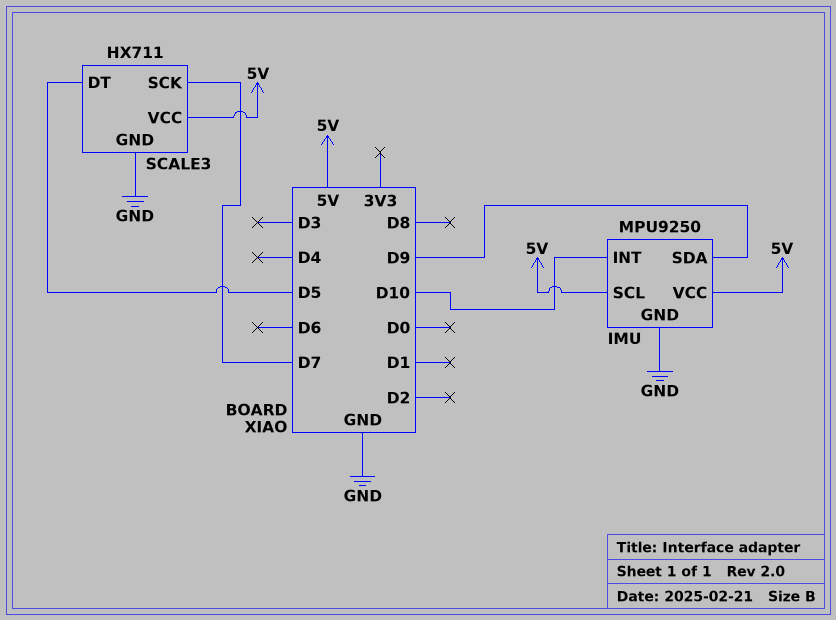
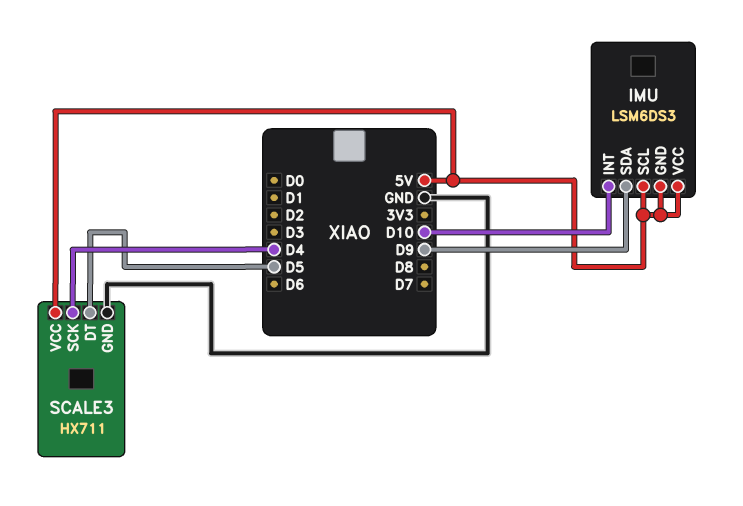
IMU: MPU9250 -> LSM6DS3
IMU pin GND: GND -> 5V
SCALE3 pin SCK: D7 -> D4

